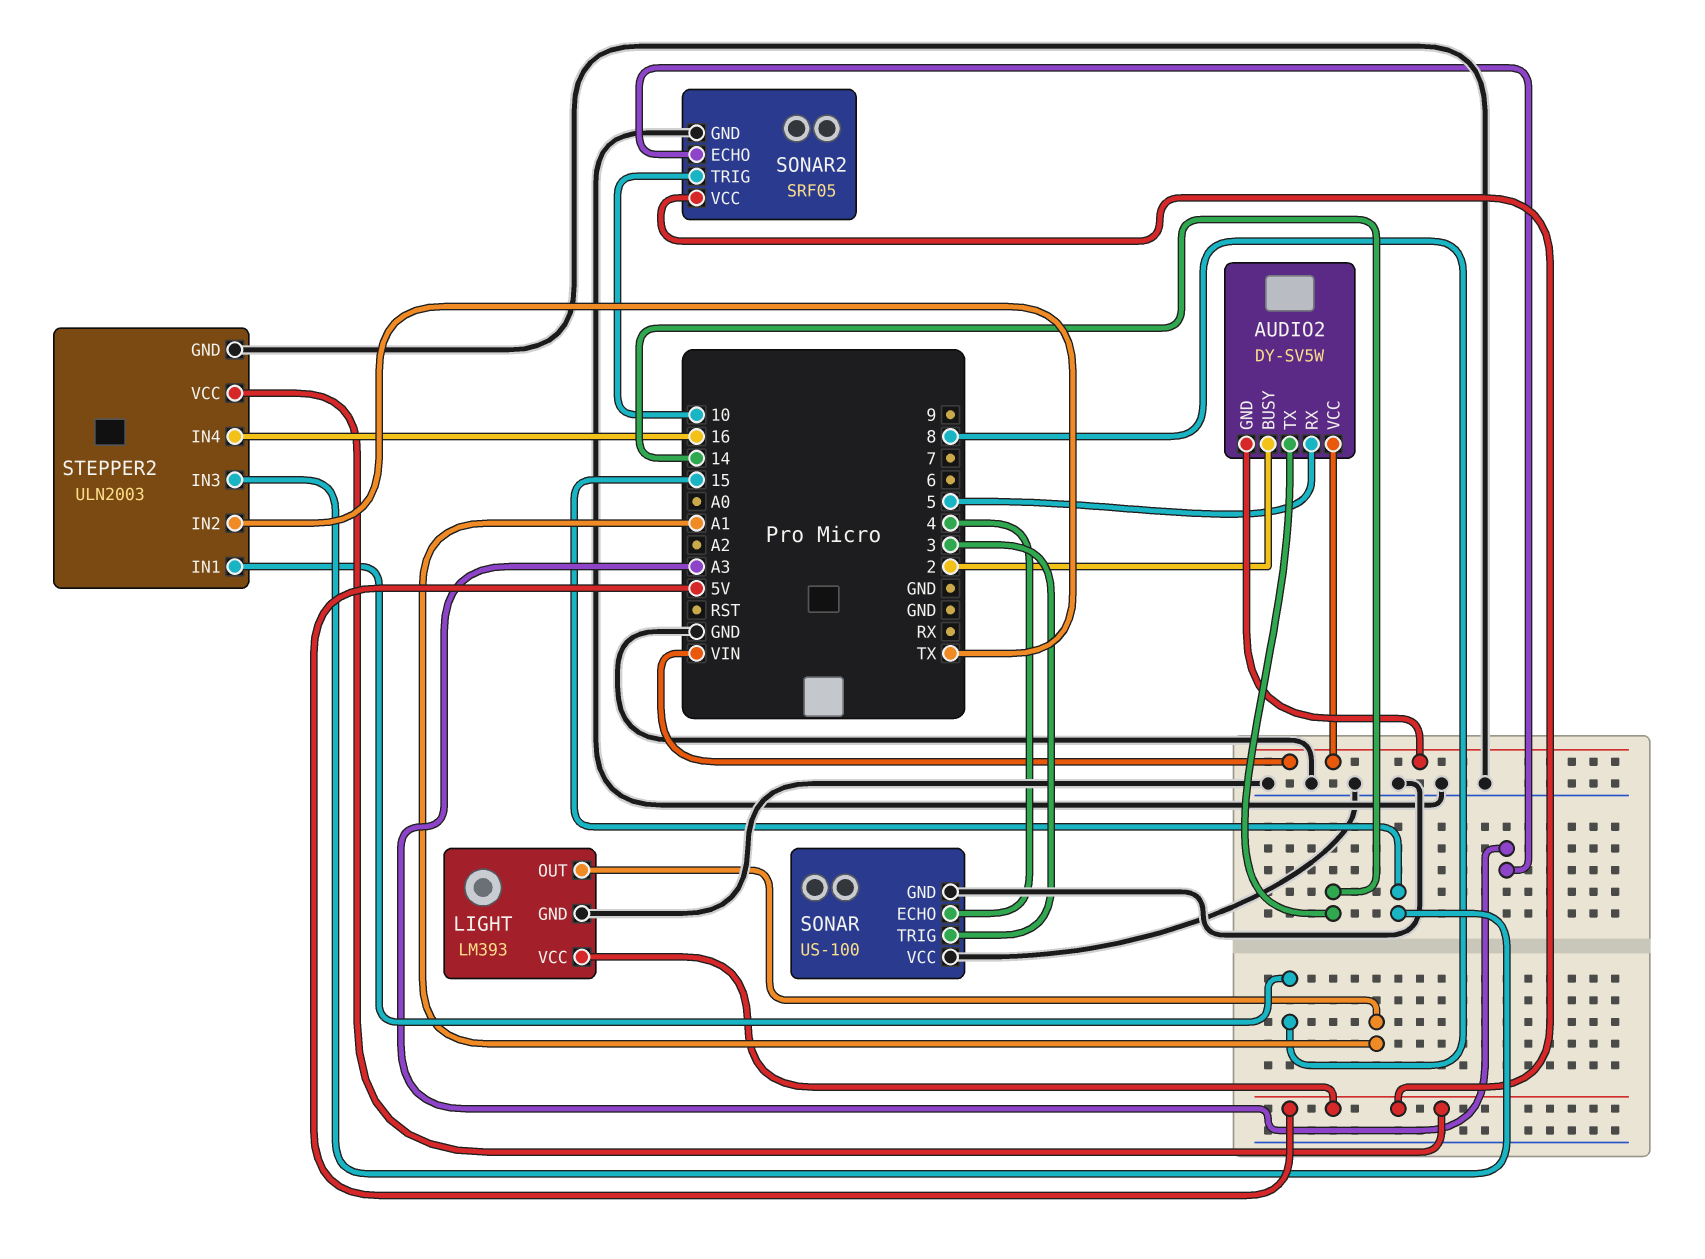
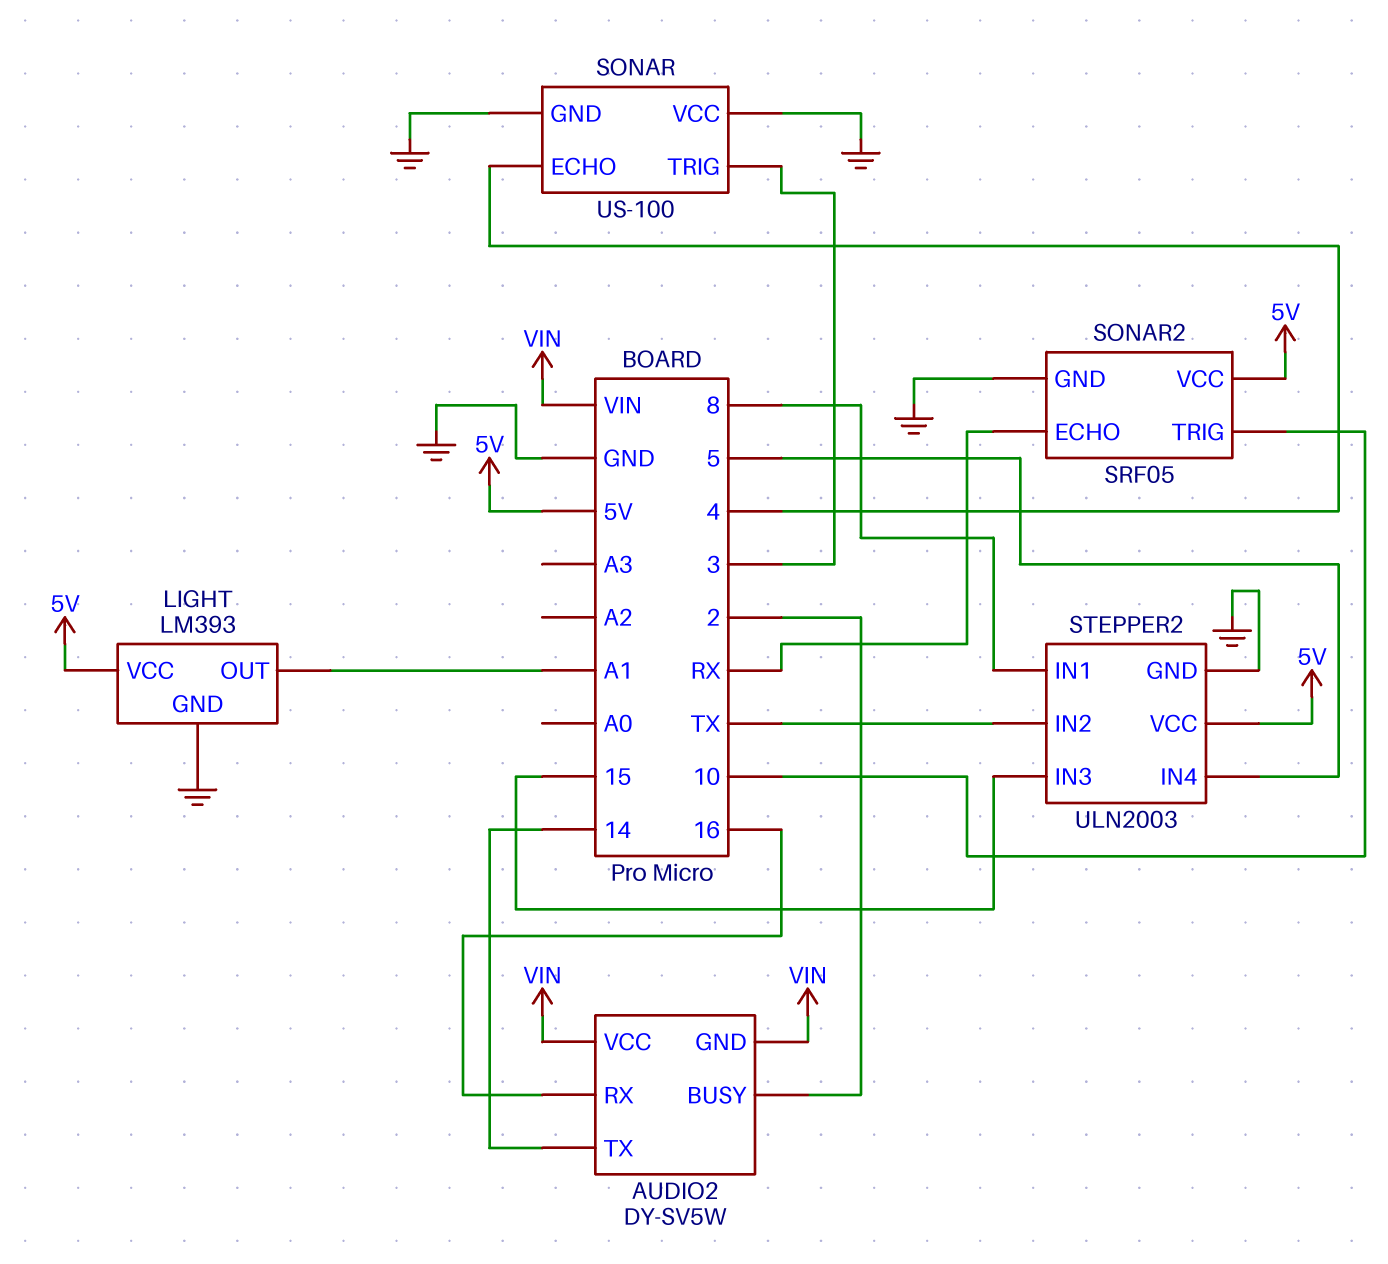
AUDIO2 pin RX: 5 -> 16
SONAR2 pin ECHO: A3 -> RX
STEPPER2 pin IN4: 16 -> 5

